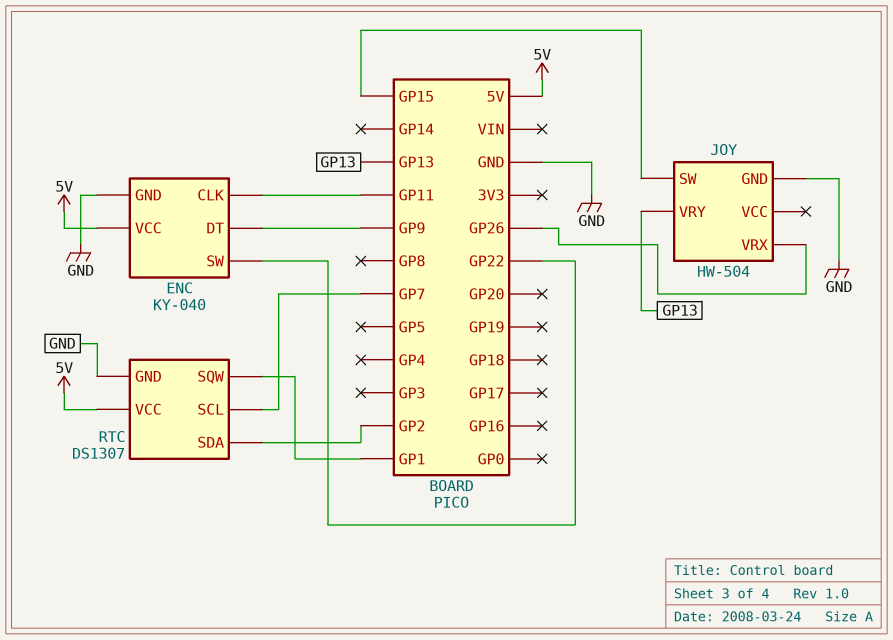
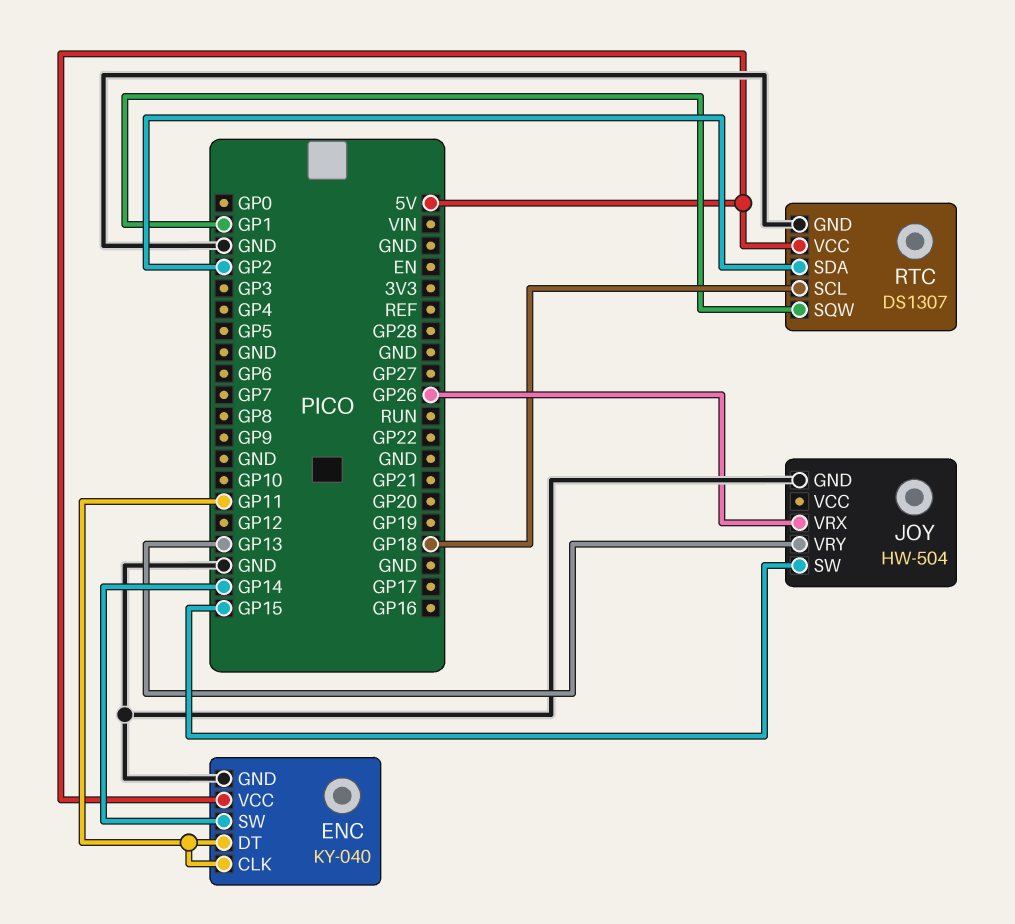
ENC pin DT: GP9 -> GP11
ENC pin SW: GP22 -> GP14
RTC pin SCL: GP7 -> GP18

